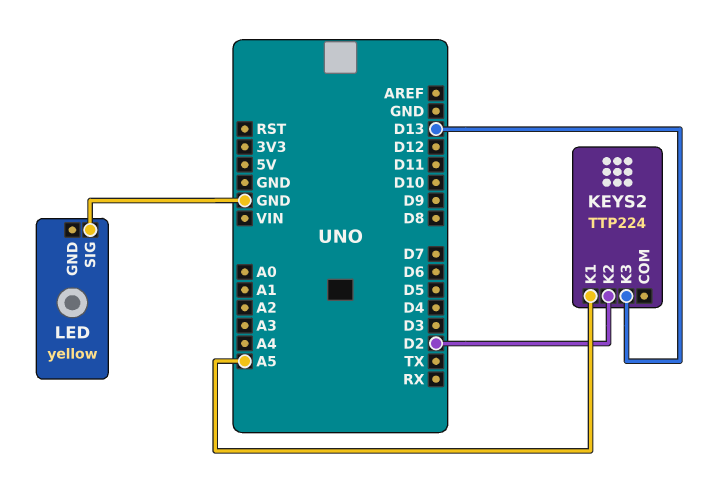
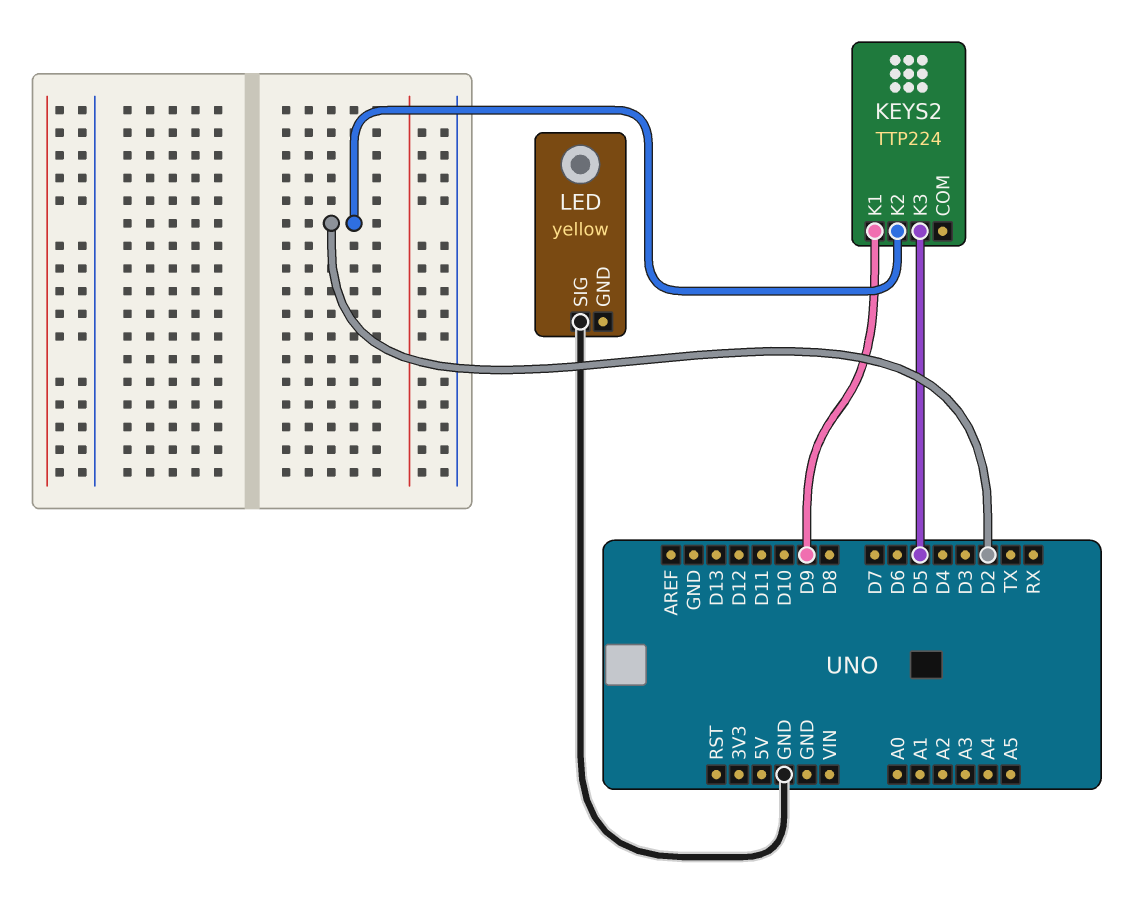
KEYS2 pin K1: A5 -> D9
KEYS2 pin K3: D13 -> D5

